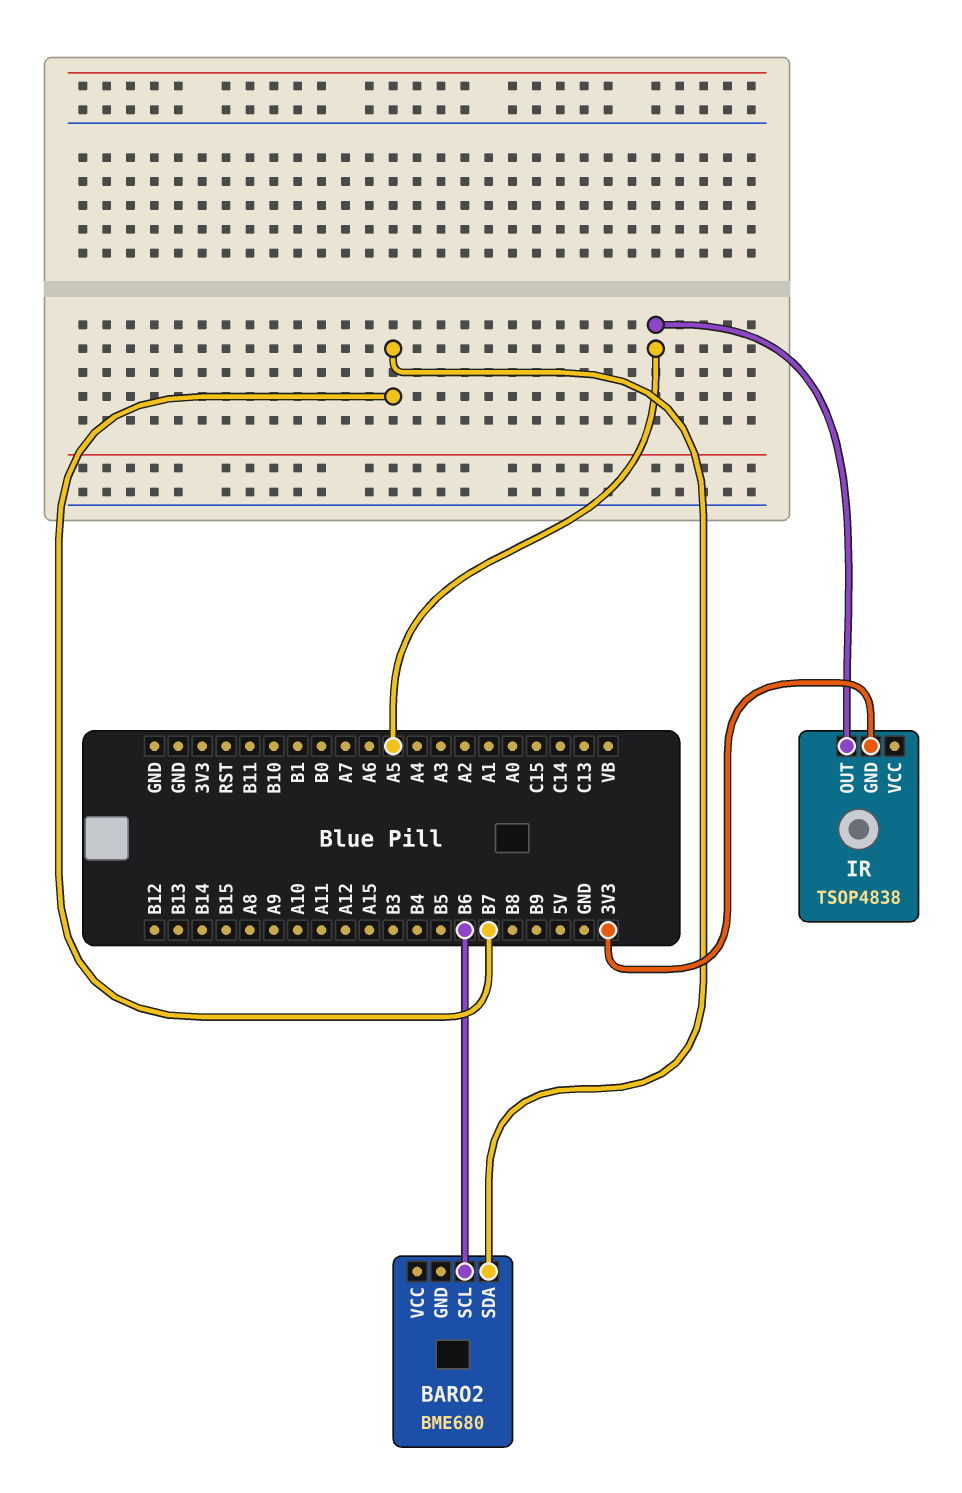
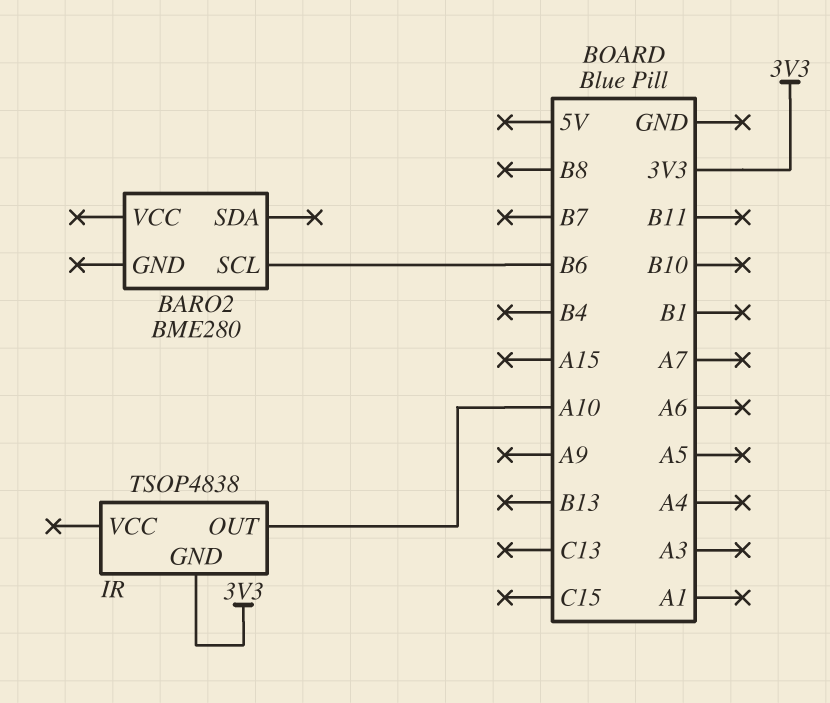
BARO2: BME680 -> BME280
BARO2 pin SDA: B7 -> none
IR pin OUT: A5 -> A10

